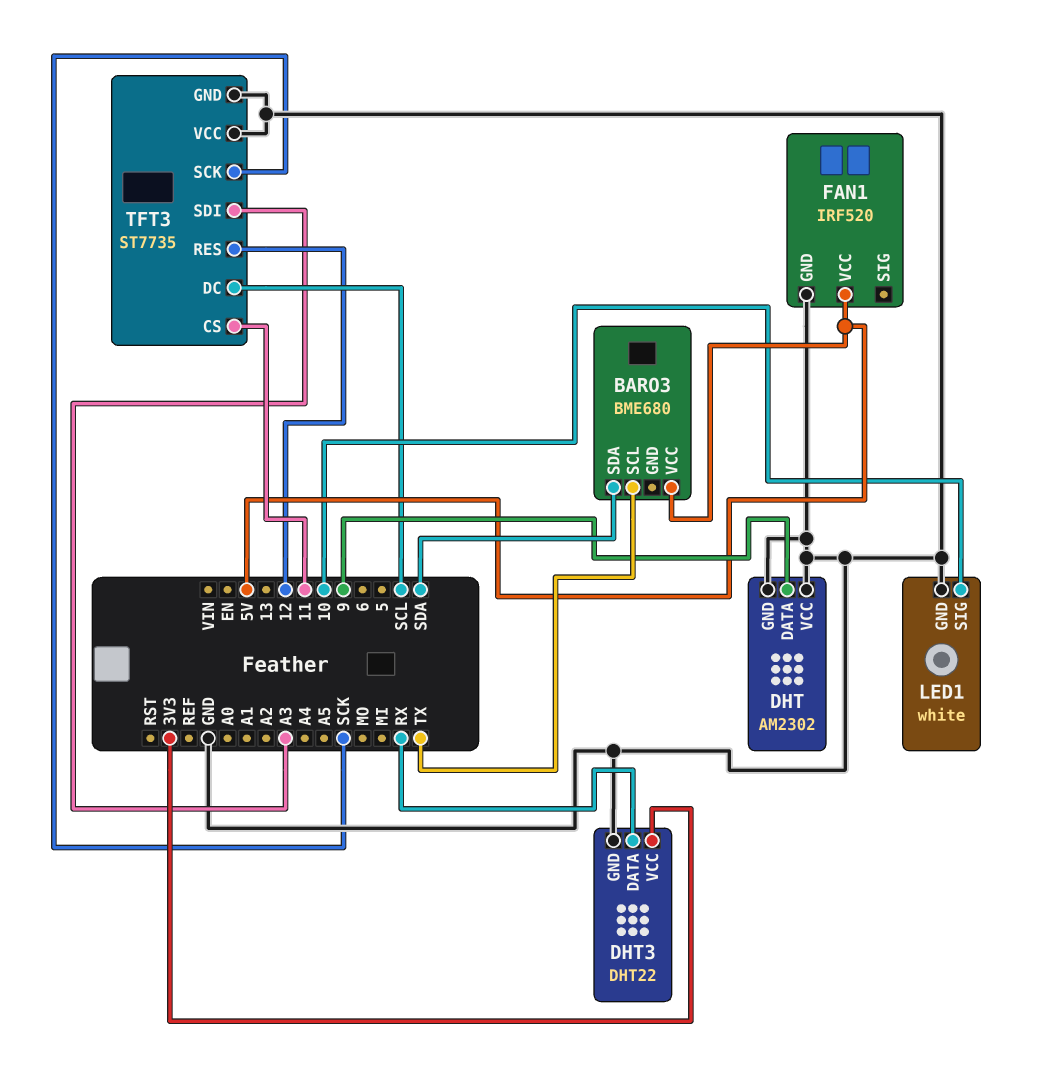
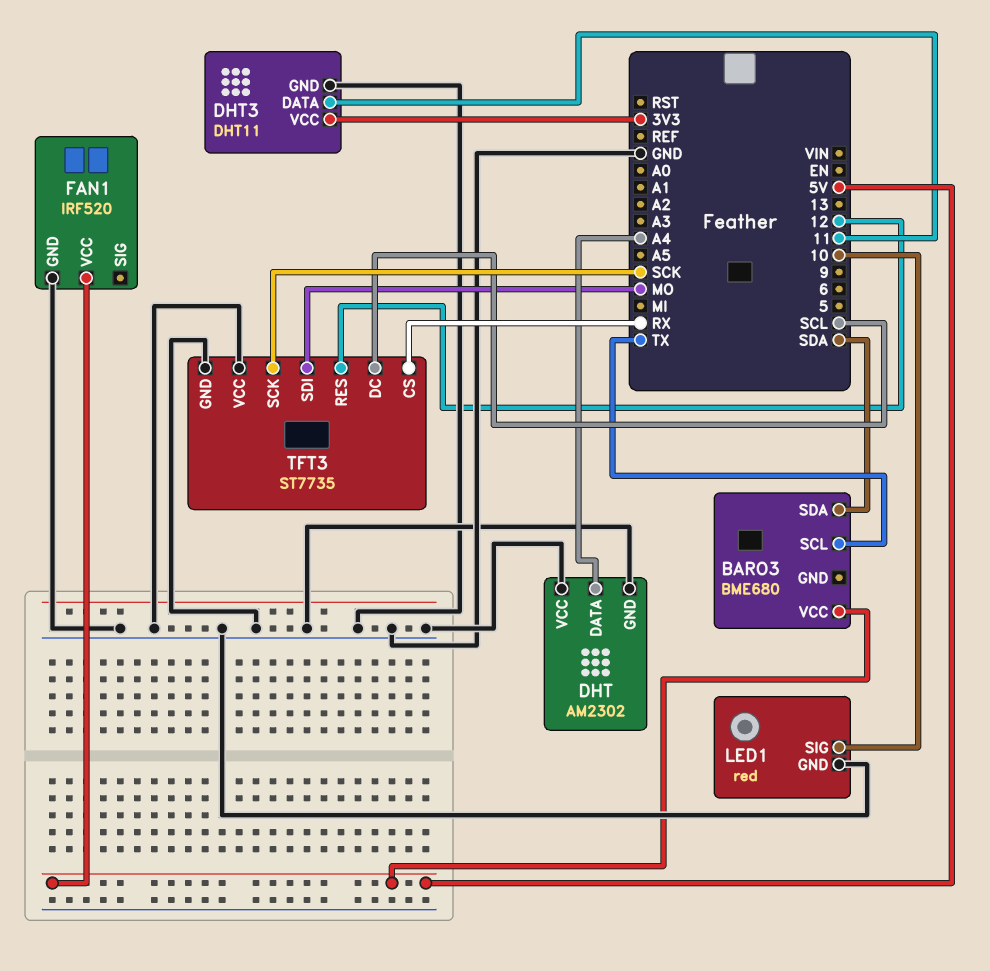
DHT pin DATA: 9 -> A4
DHT3: DHT22 -> DHT11
DHT3 pin DATA: RX -> 11
LED1: white -> red
TFT3 pin CS: 11 -> RX
TFT3 pin SDI: A3 -> MO

